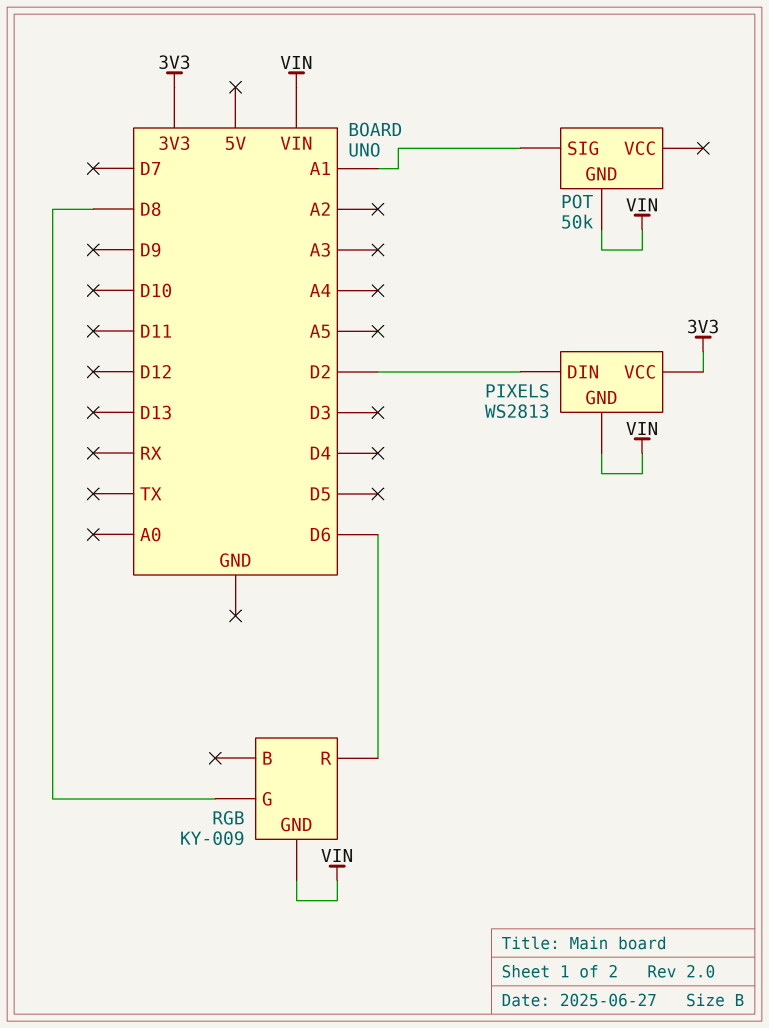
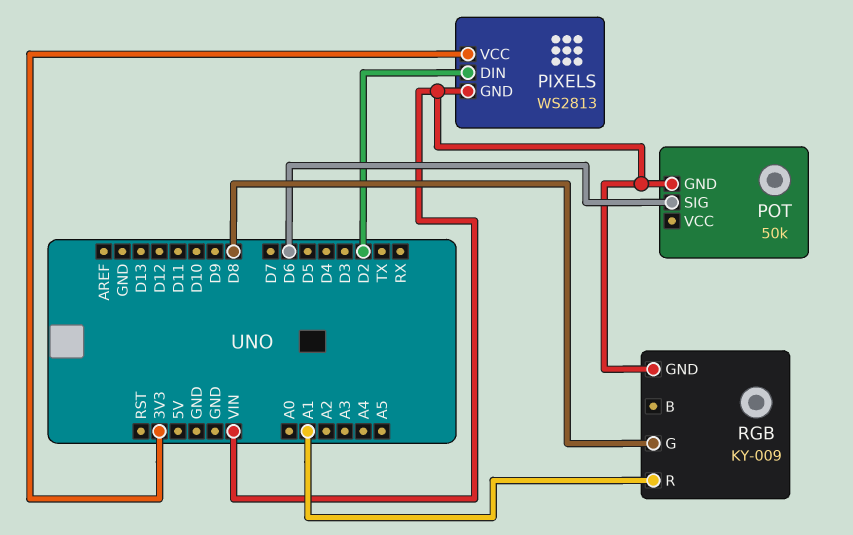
POT pin SIG: A1 -> D6
RGB pin R: D6 -> A1

